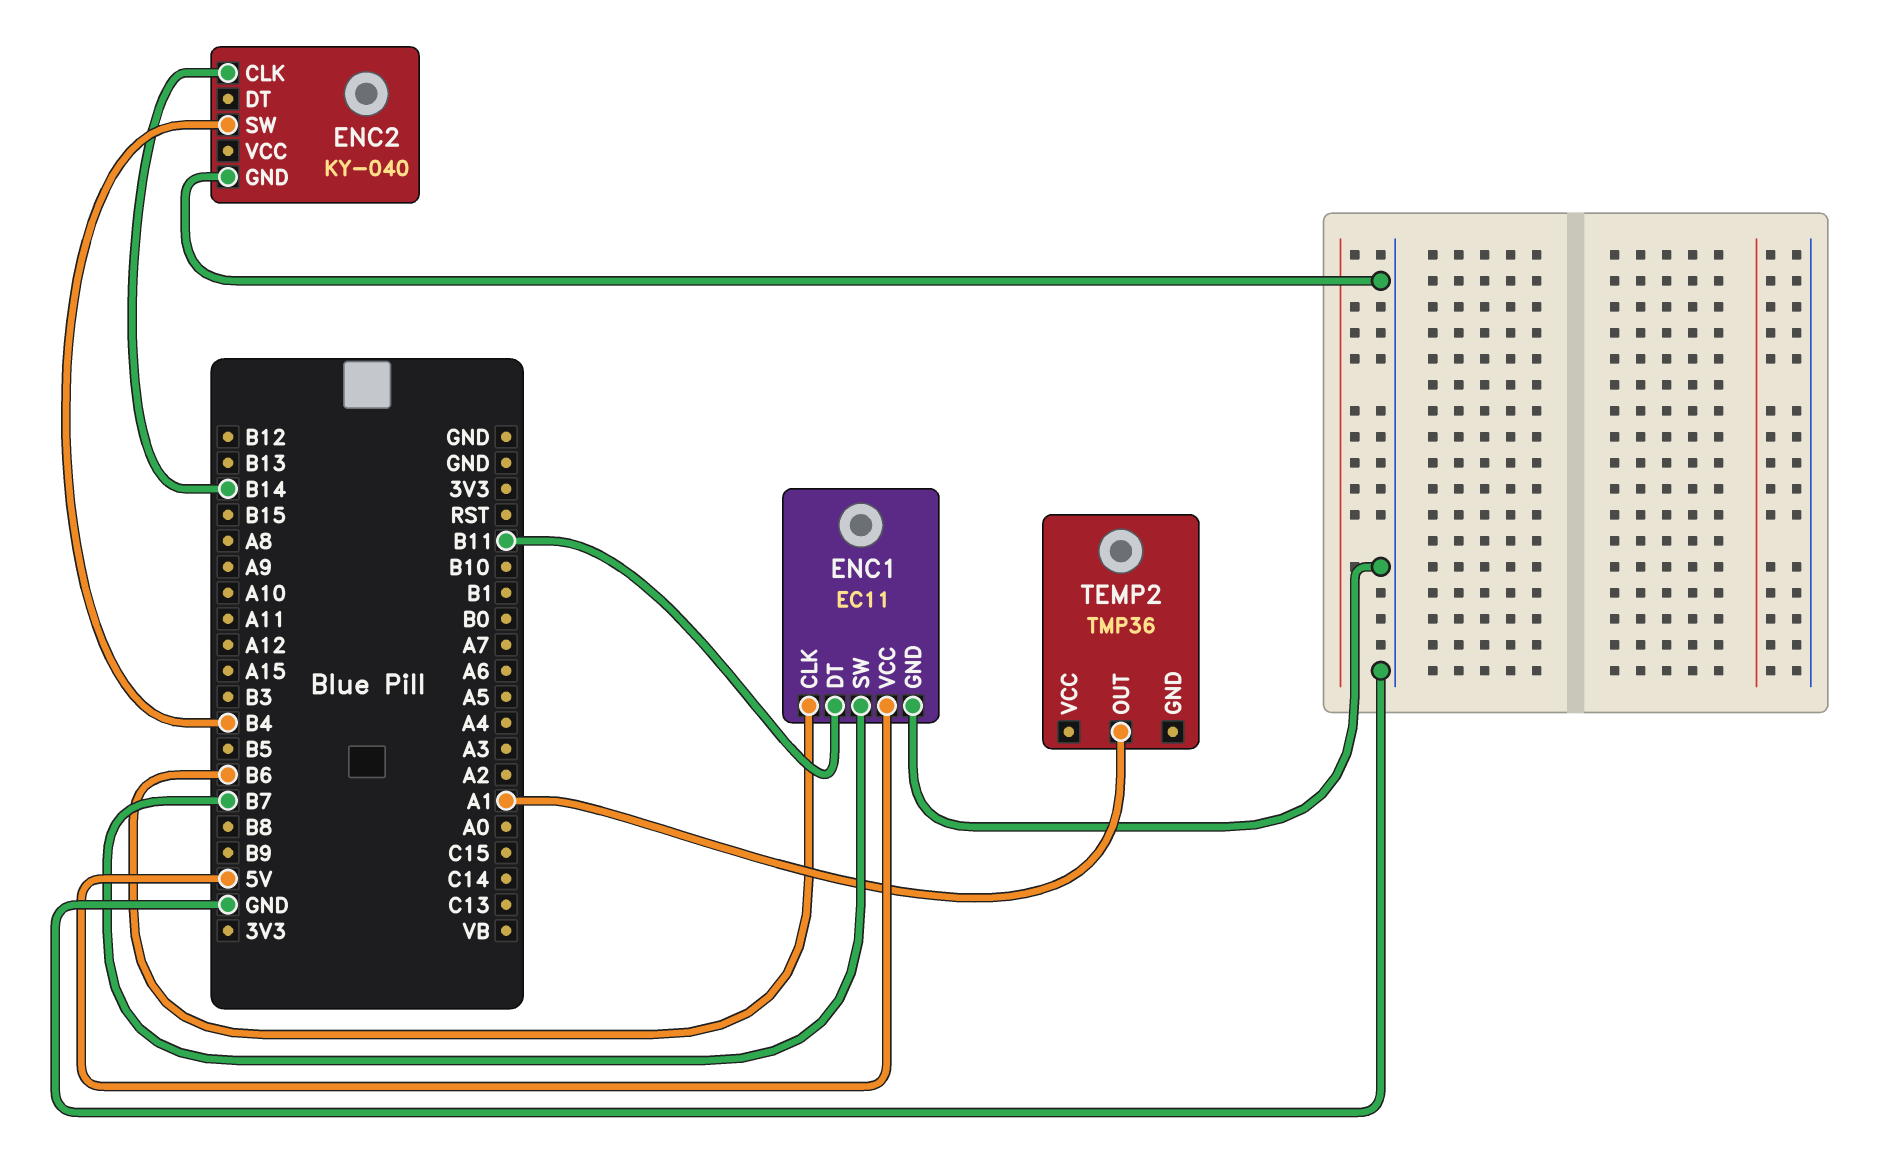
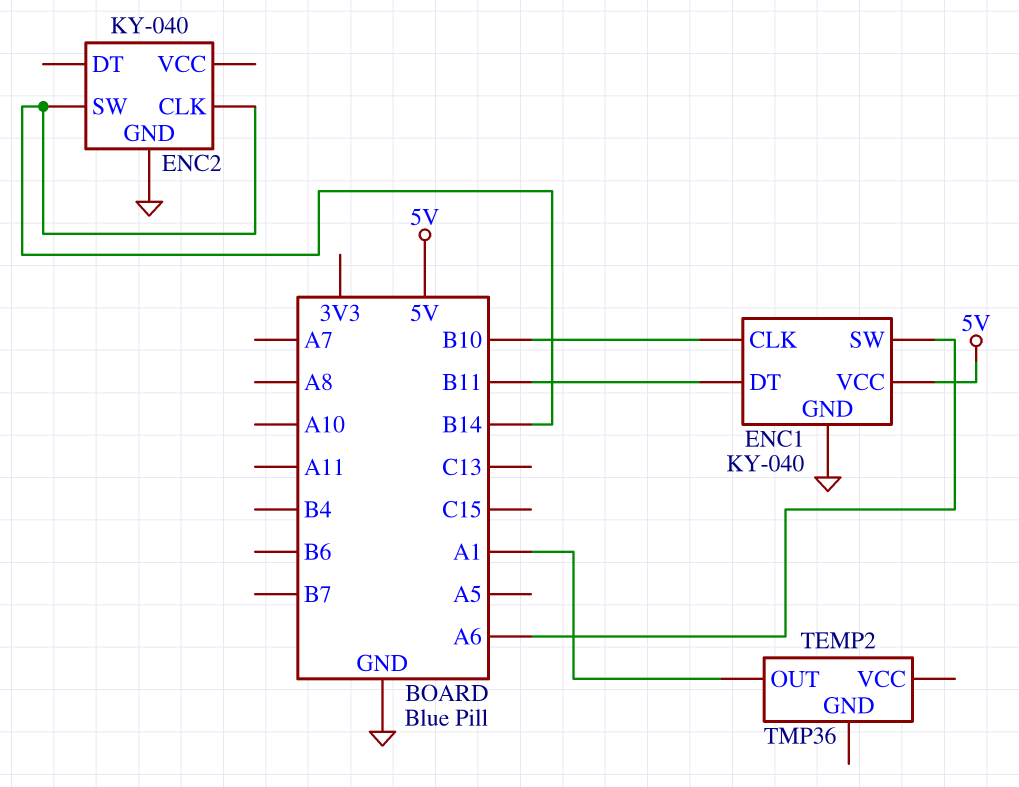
ENC1: EC11 -> KY-040
ENC1 pin CLK: B6 -> B10
ENC1 pin SW: B7 -> A6
ENC2 pin SW: B4 -> B14

